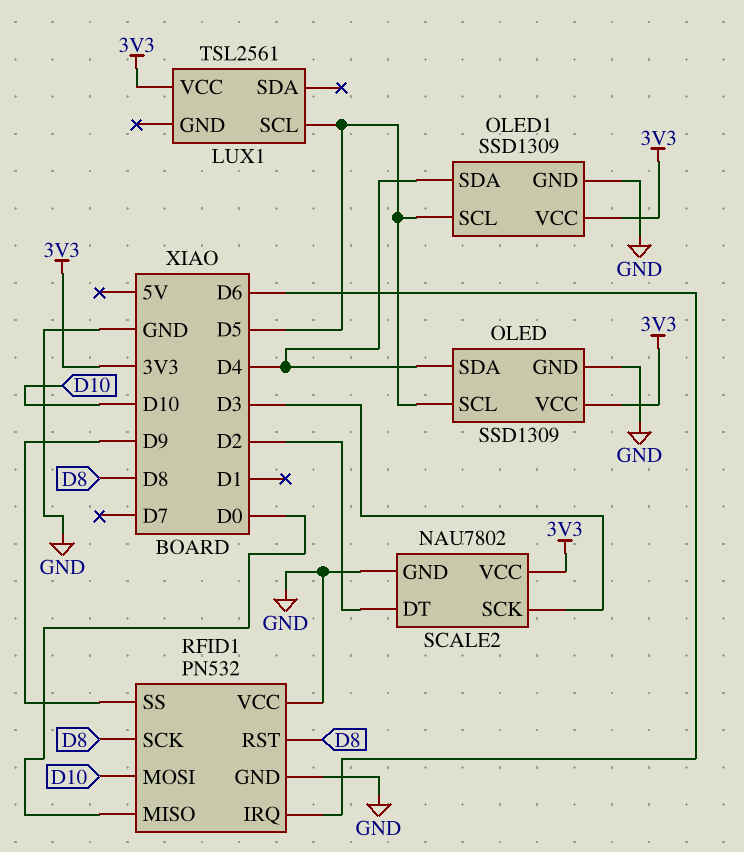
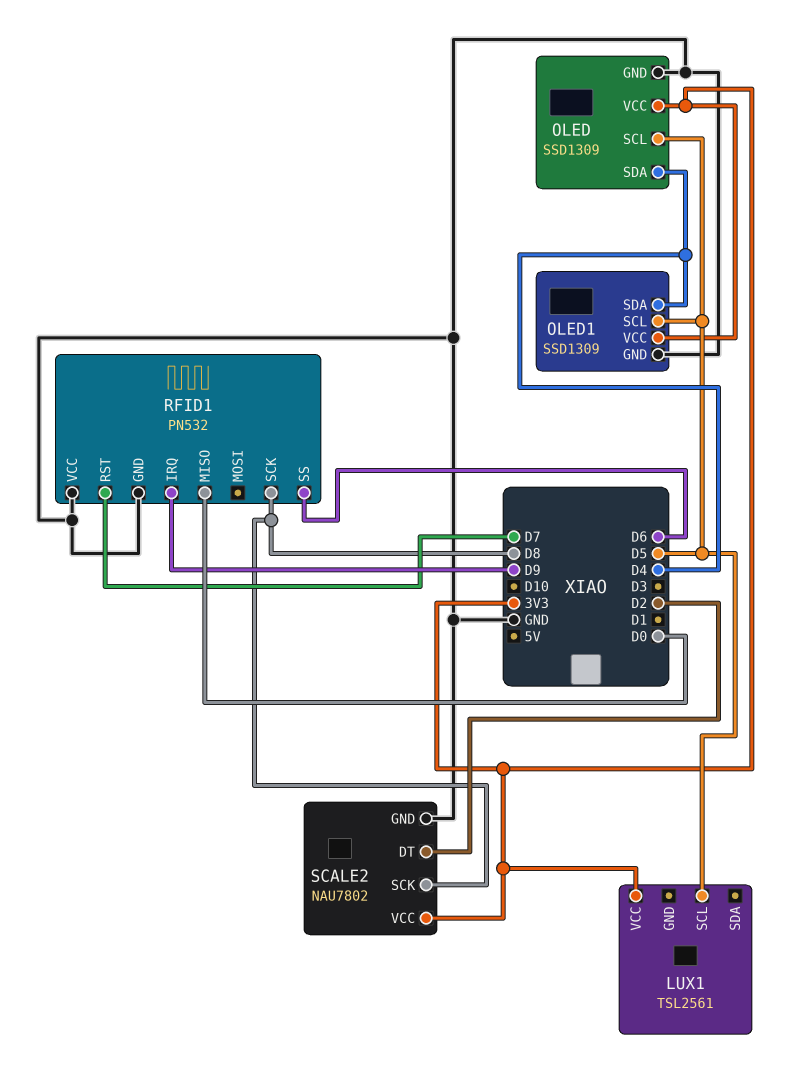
RFID1 pin IRQ: D6 -> D9
RFID1 pin MOSI: D10 -> none
RFID1 pin RST: D8 -> D7
RFID1 pin SS: D9 -> D6
SCALE2 pin SCK: D3 -> D8

